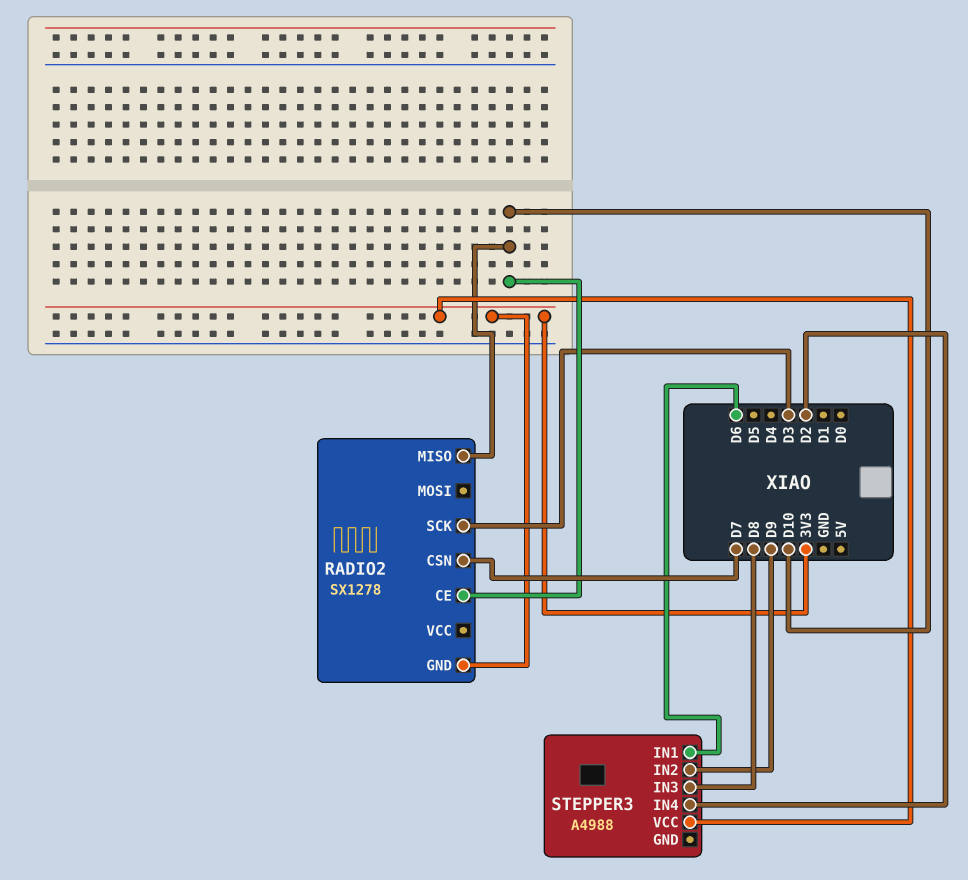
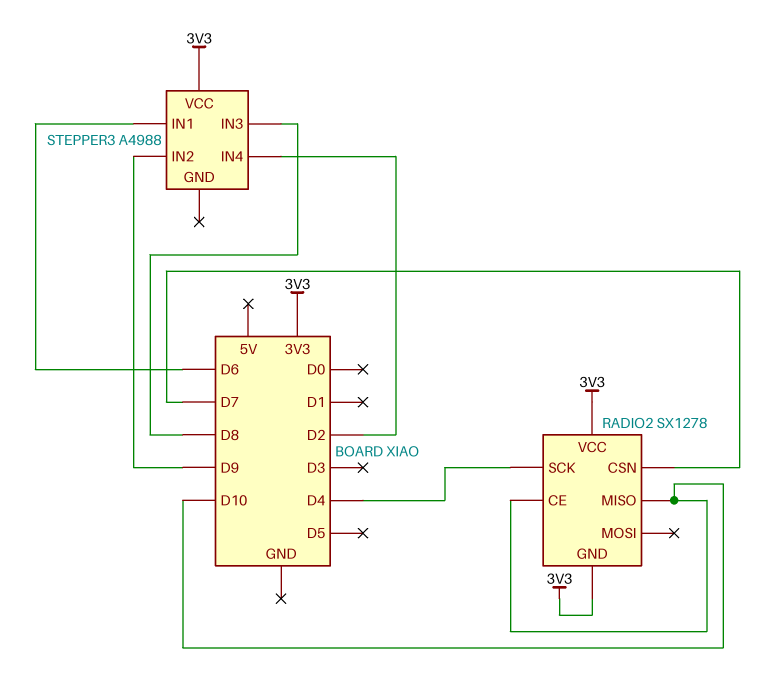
RADIO2 pin SCK: D3 -> D4
RADIO2 pin VCC: none -> 3V3

